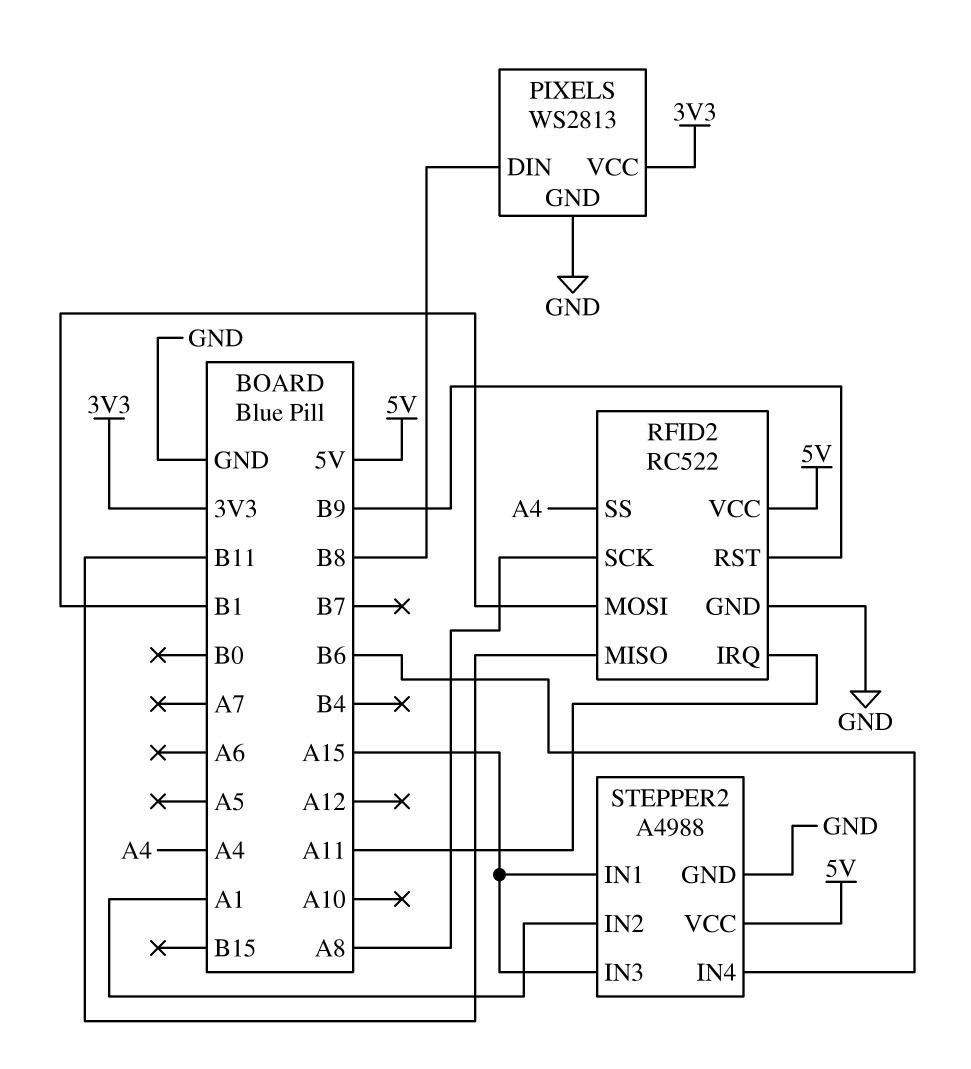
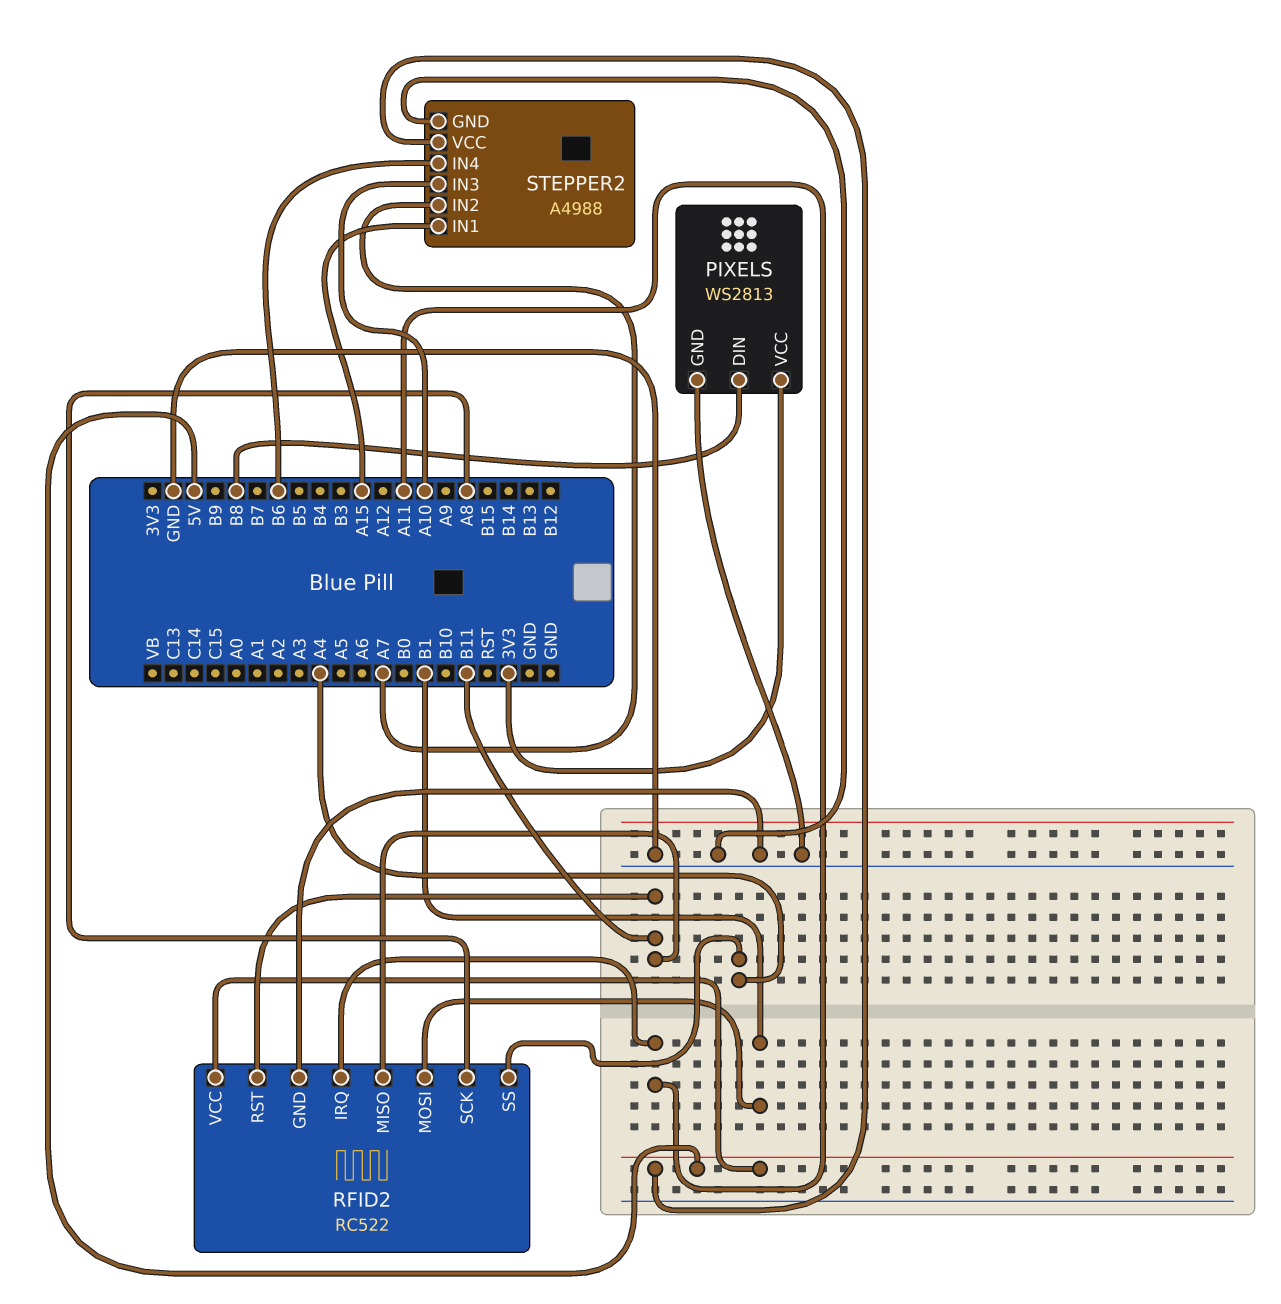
RFID2 pin RST: B9 -> B11
STEPPER2 pin IN2: A1 -> A7
STEPPER2 pin IN3: A15 -> A10

